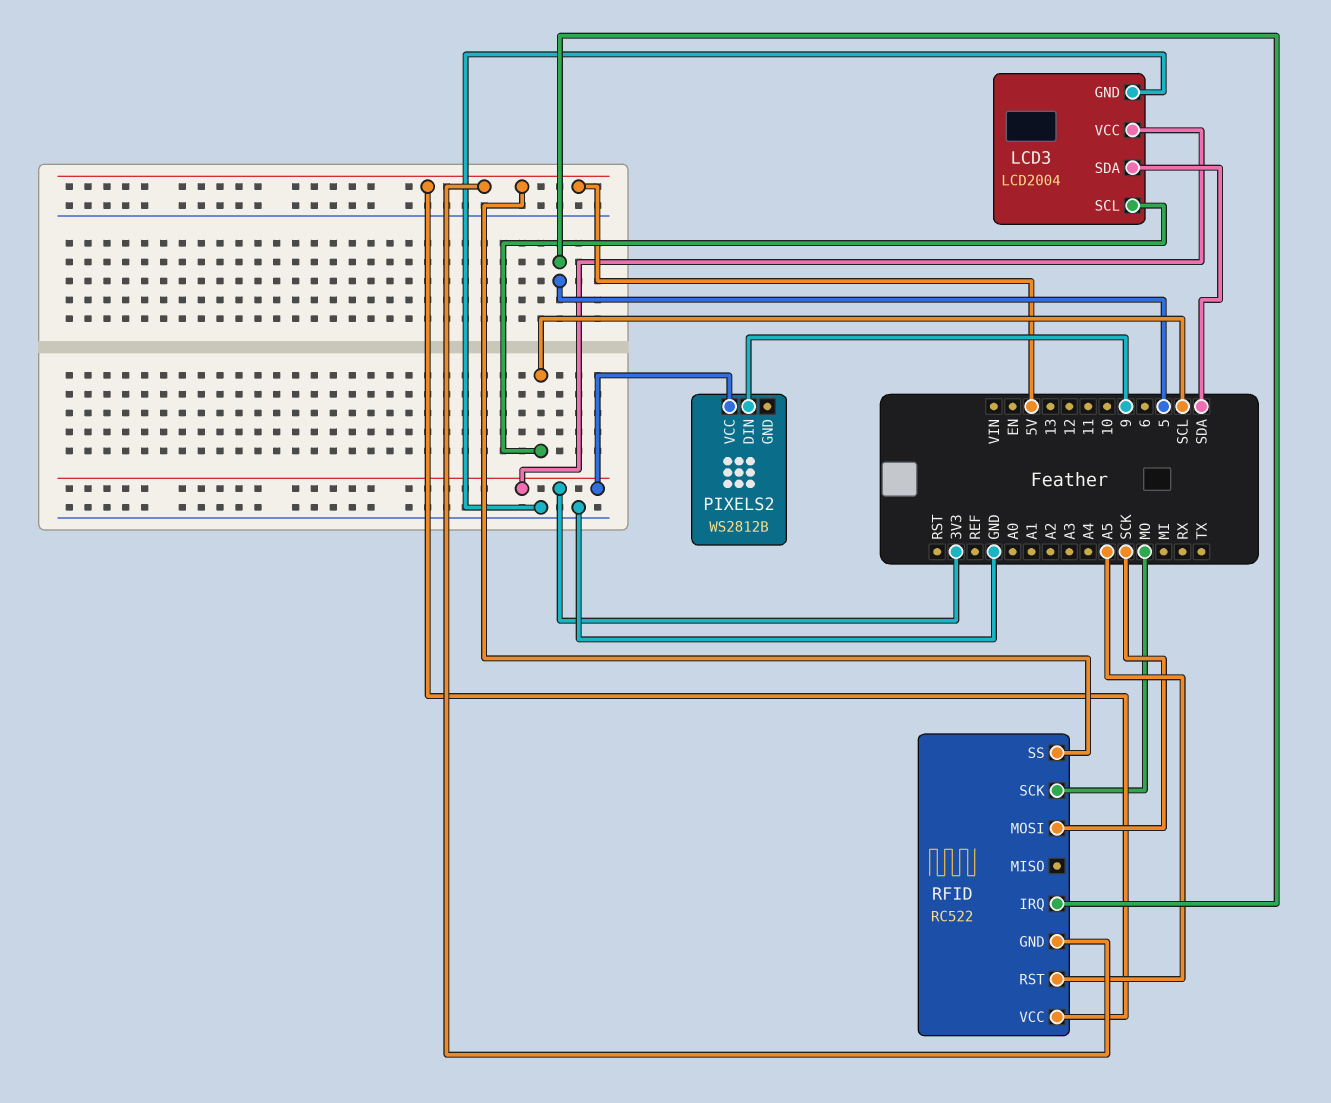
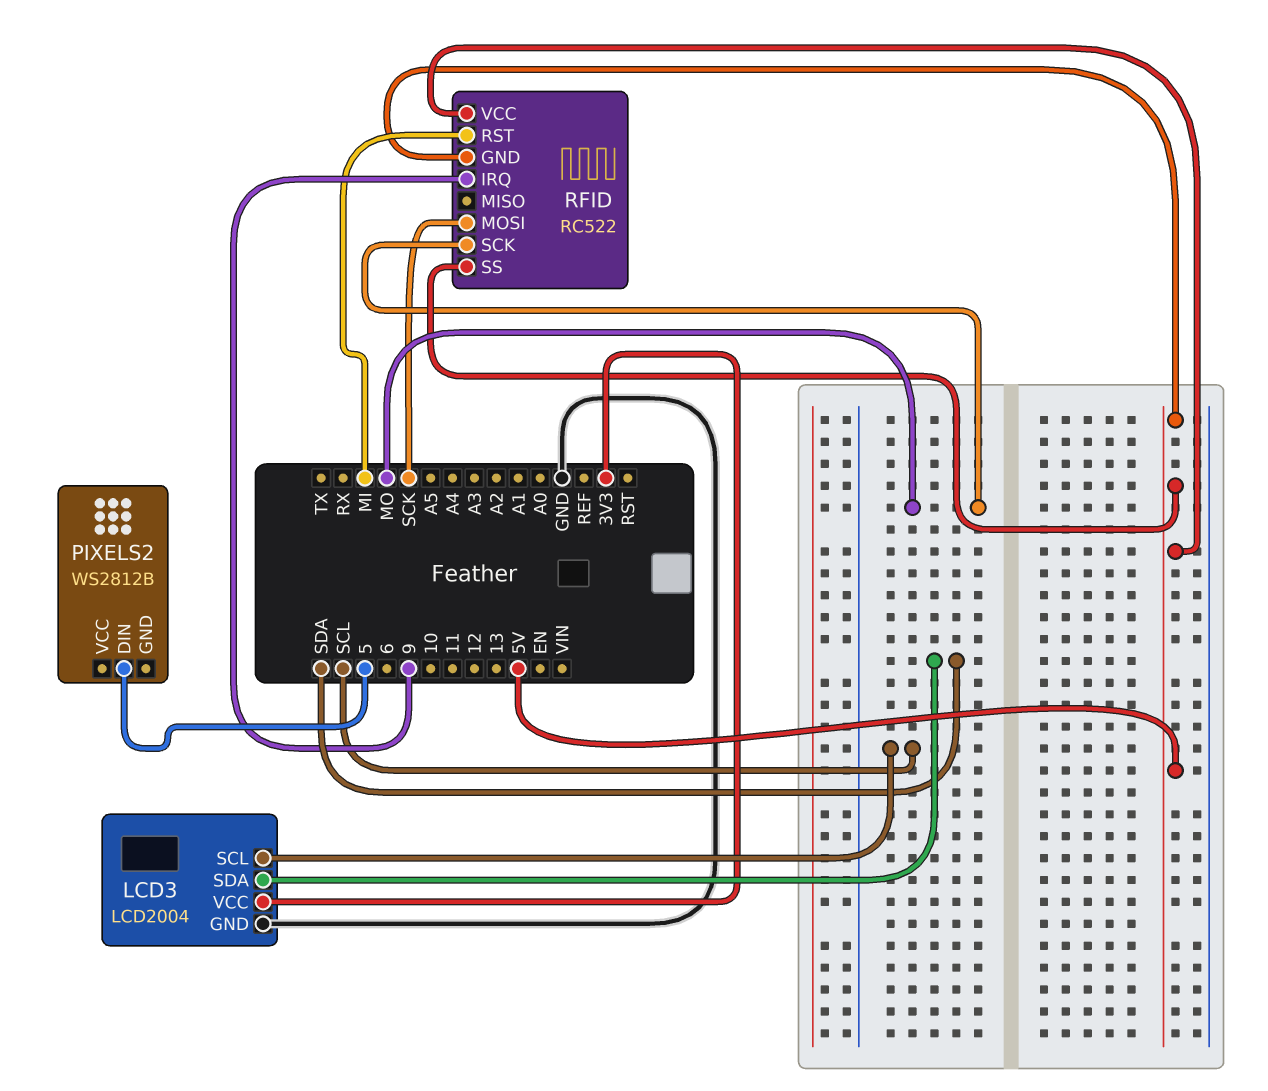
PIXELS2 pin DIN: 9 -> 5
PIXELS2 pin VCC: 3V3 -> none
RFID pin IRQ: 5 -> 9
RFID pin RST: A5 -> MI

